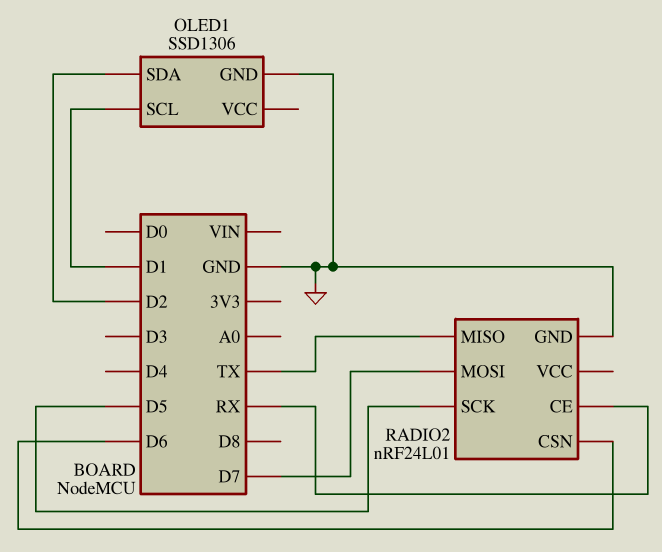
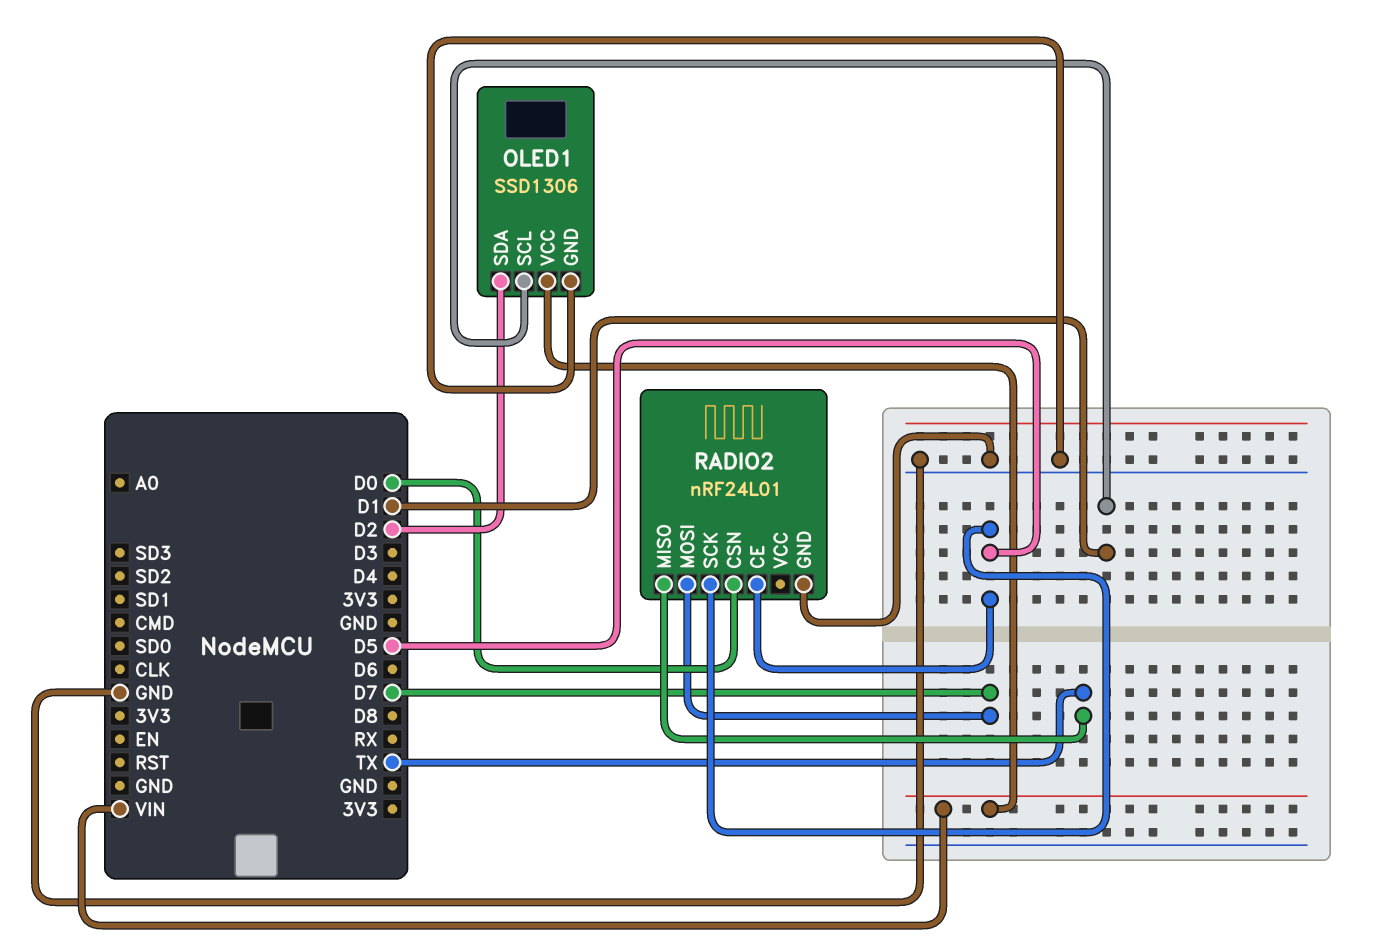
OLED1 pin VCC: none -> VIN
RADIO2 pin CE: RX -> D5
RADIO2 pin CSN: D6 -> D0

